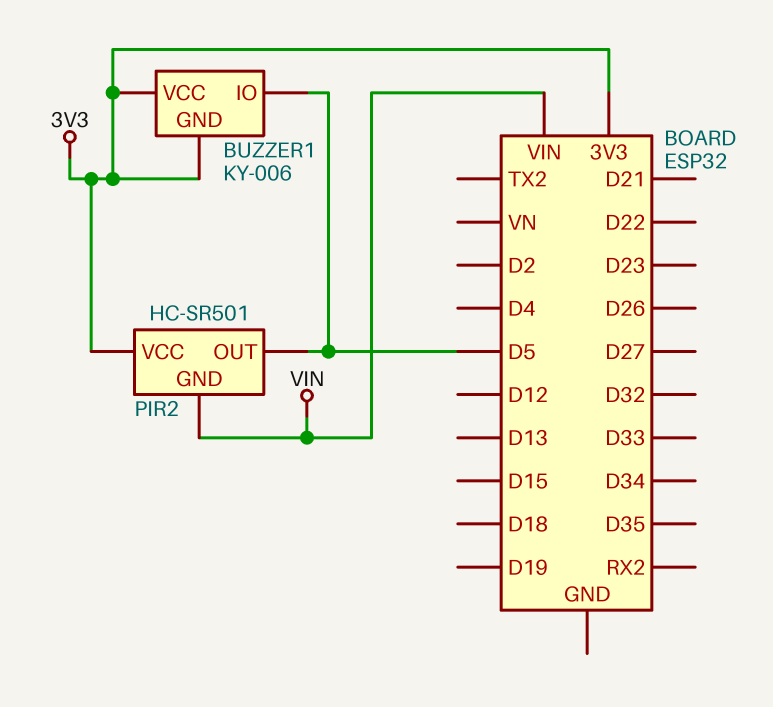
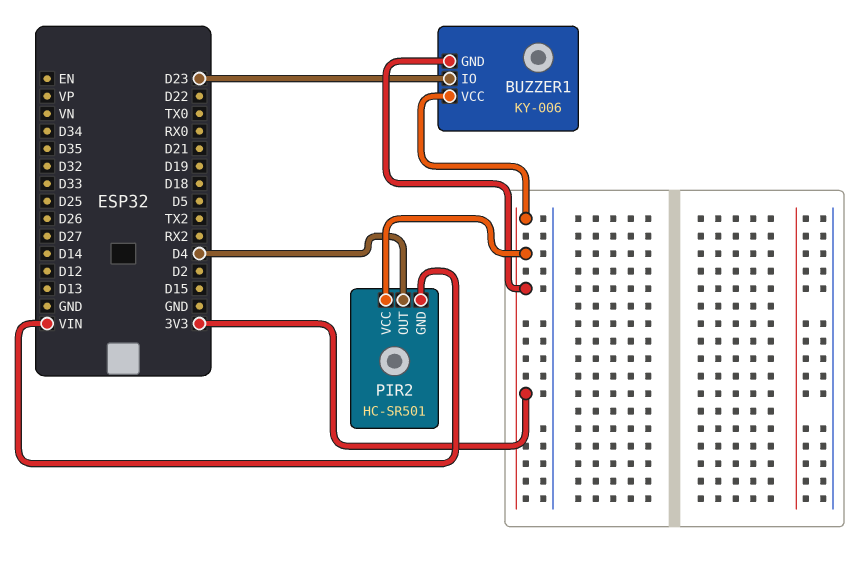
BUZZER1 pin IO: D5 -> D23
PIR2 pin OUT: D5 -> D4

